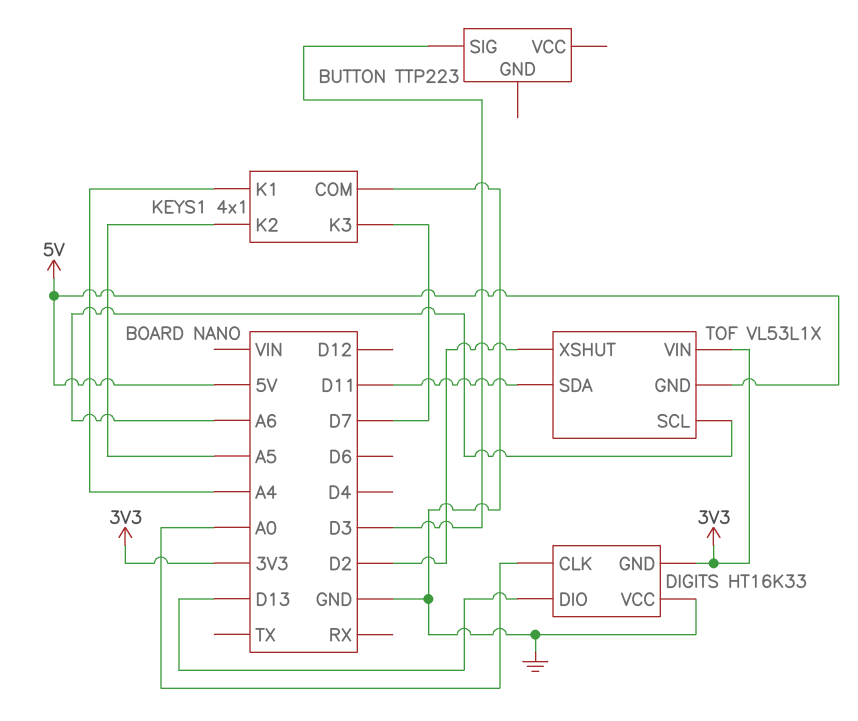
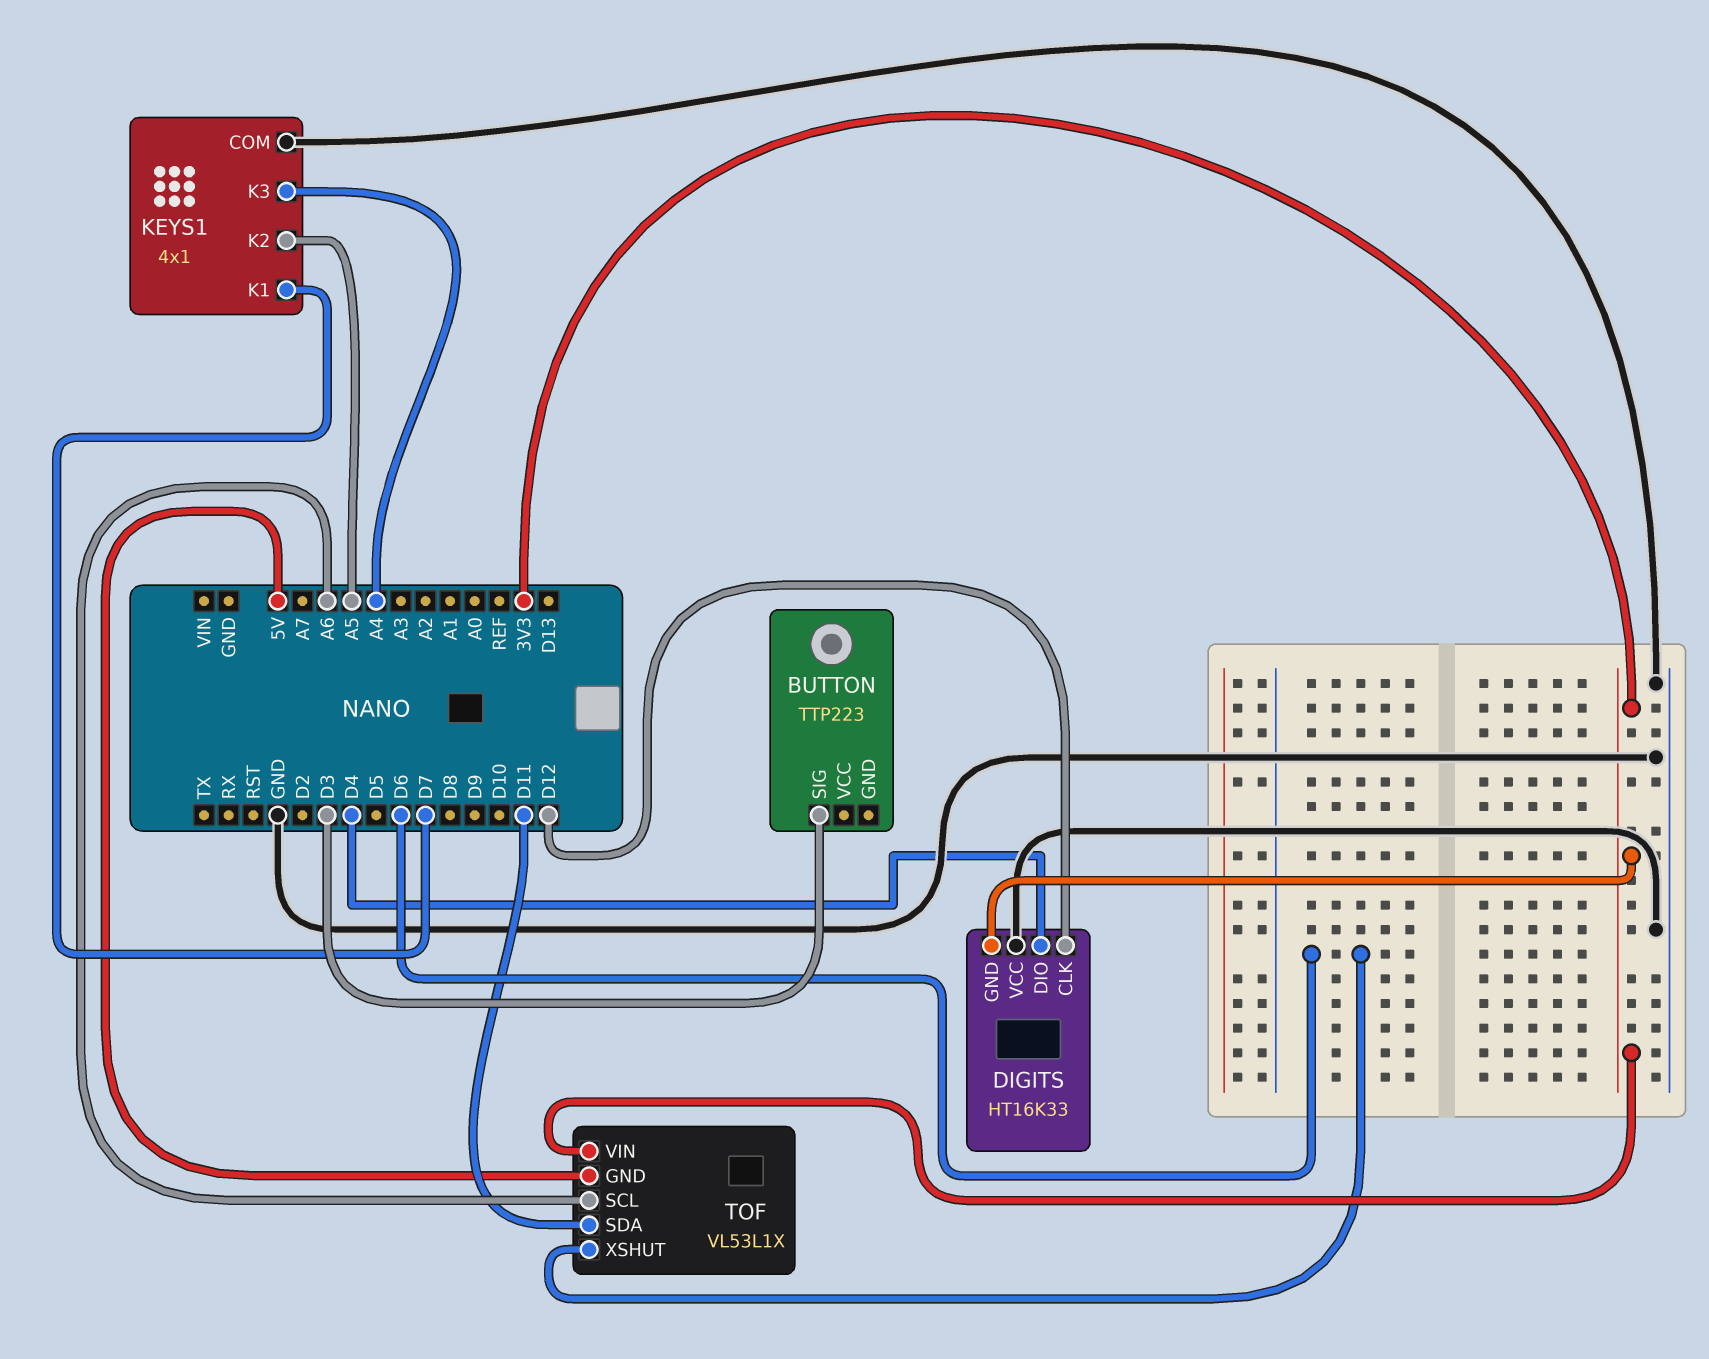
DIGITS pin CLK: A0 -> D12
DIGITS pin DIO: D13 -> D4
KEYS1 pin K1: A4 -> D7
KEYS1 pin K3: D7 -> A4
TOF pin XSHUT: D2 -> D6

